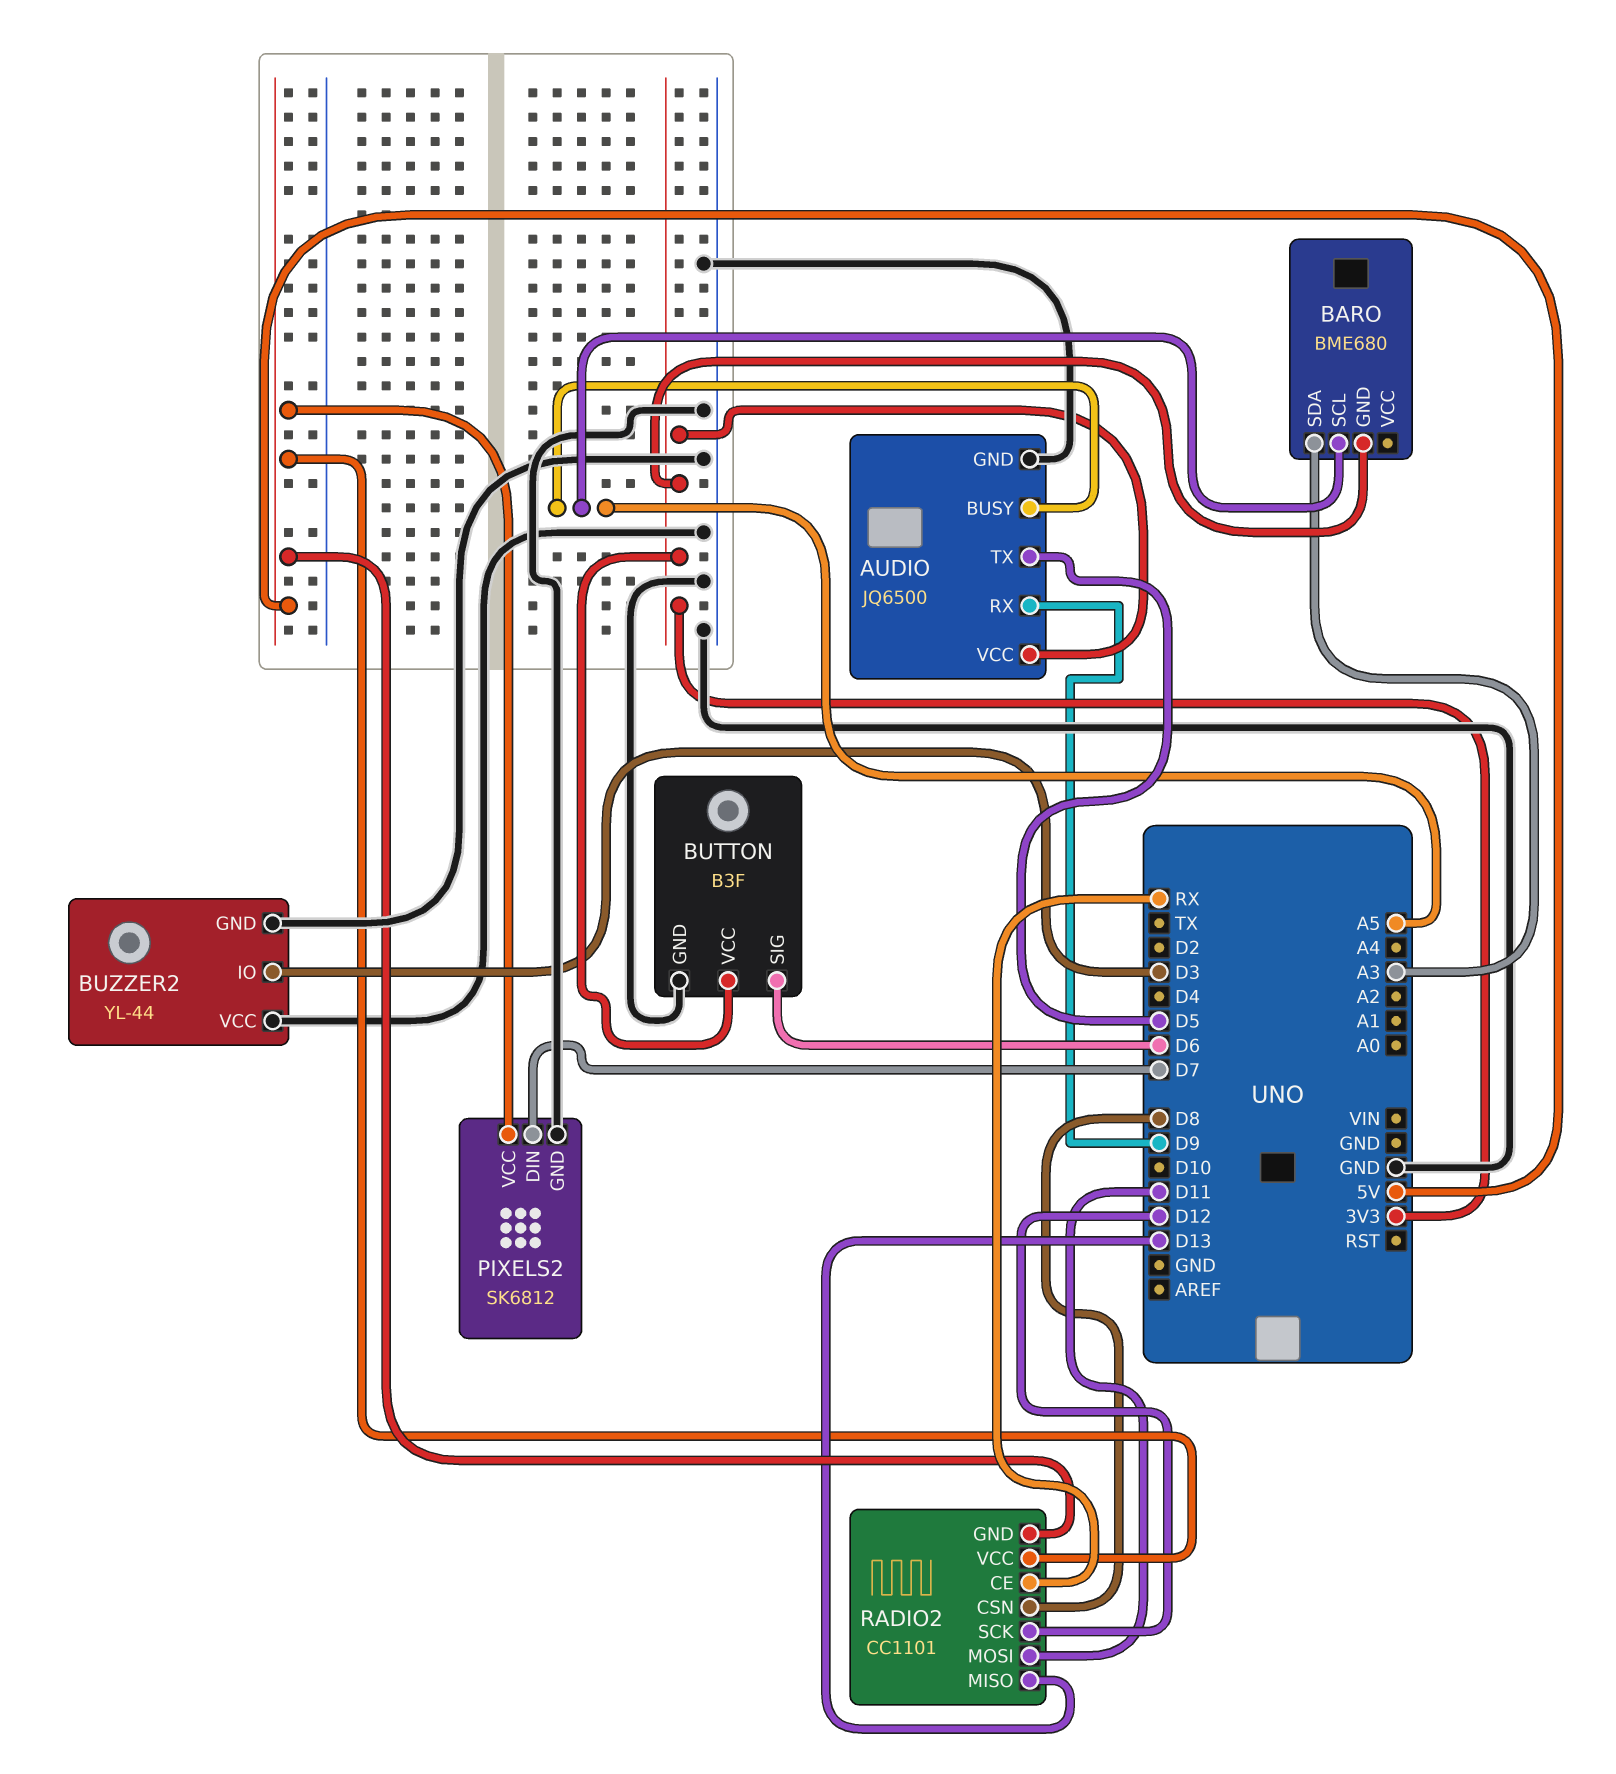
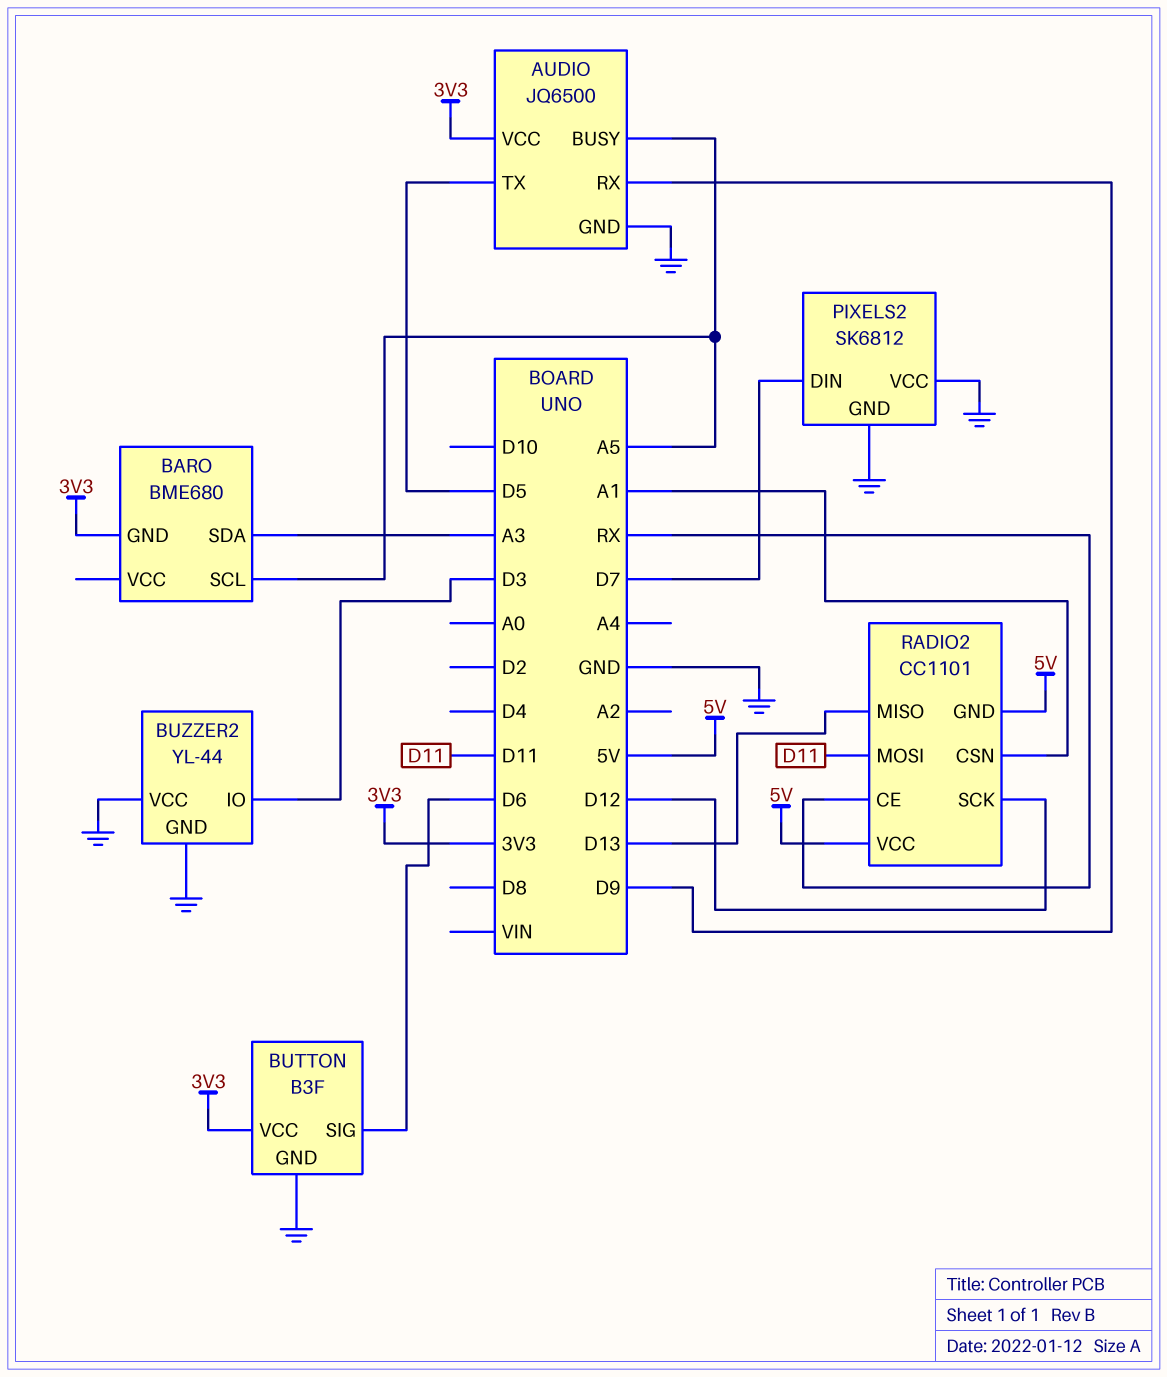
PIXELS2 pin VCC: 5V -> GND
RADIO2 pin CSN: D8 -> A1

